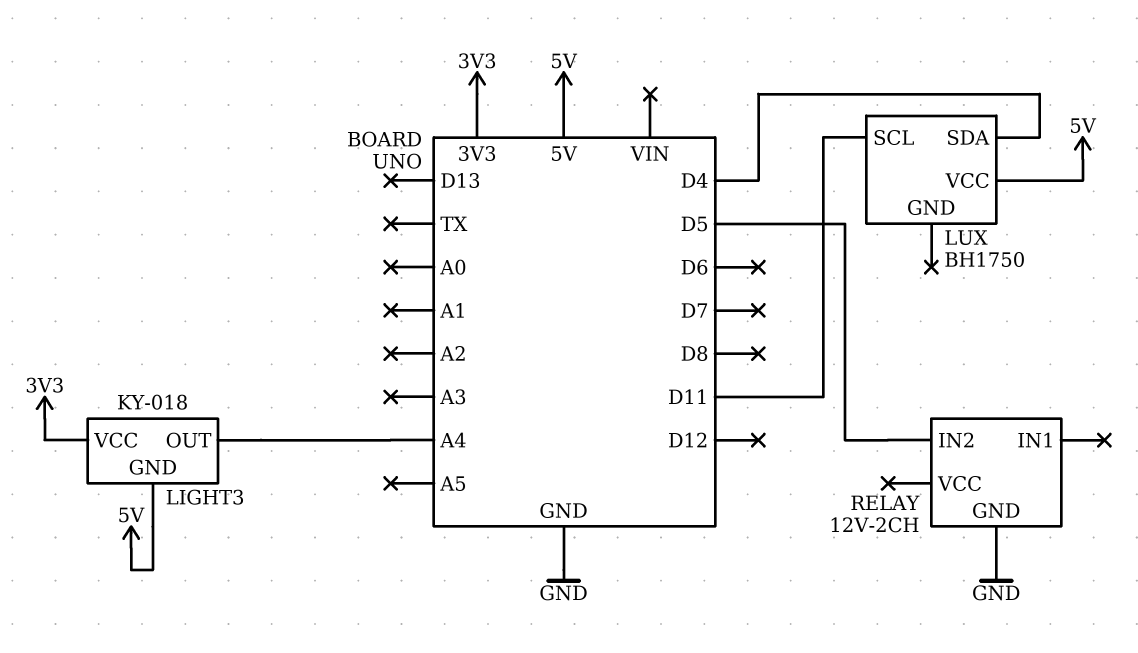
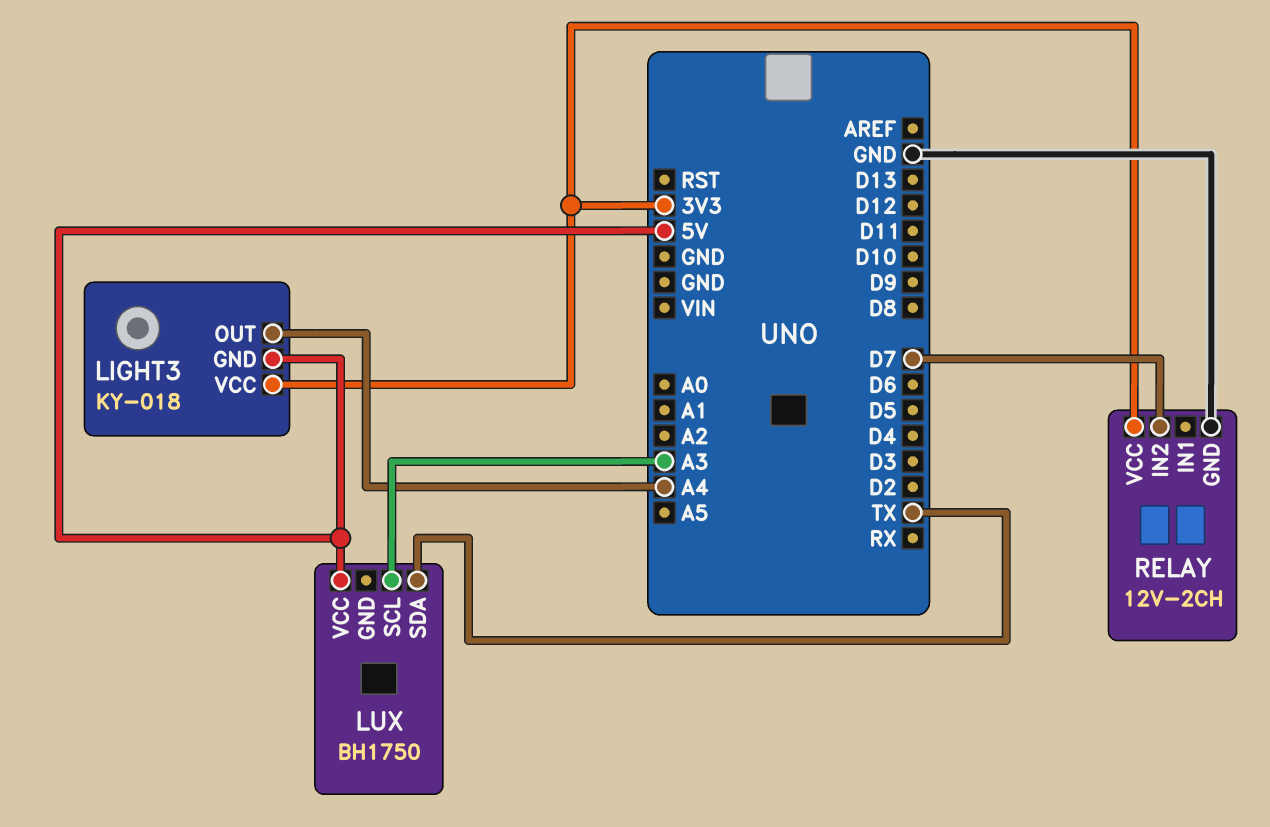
LUX pin SCL: D11 -> A3
LUX pin SDA: D4 -> TX
RELAY pin IN2: D5 -> D7
RELAY pin VCC: none -> 3V3

